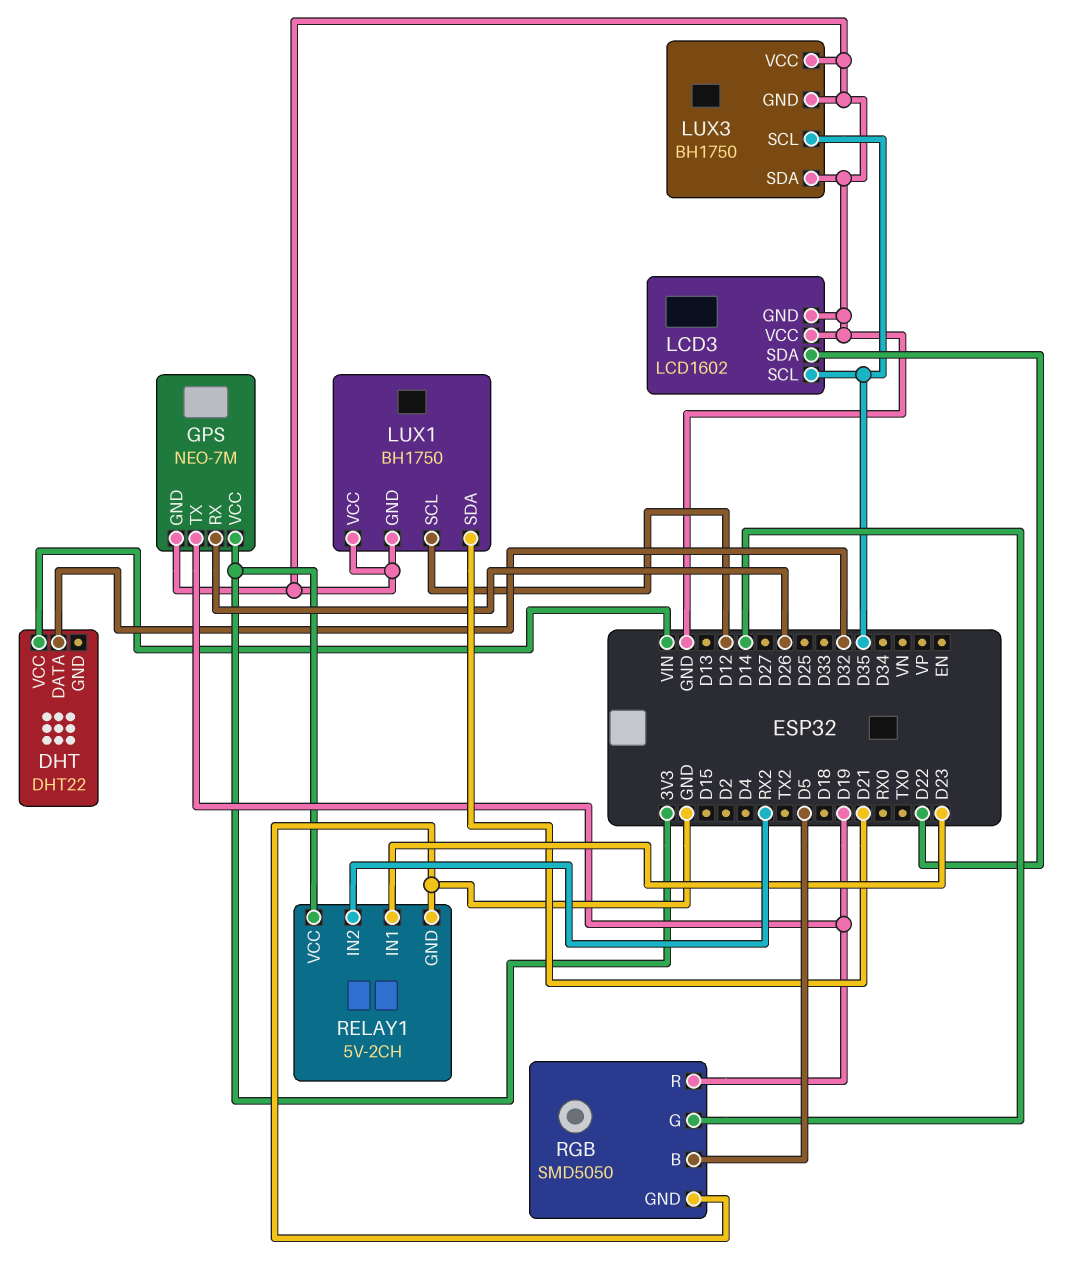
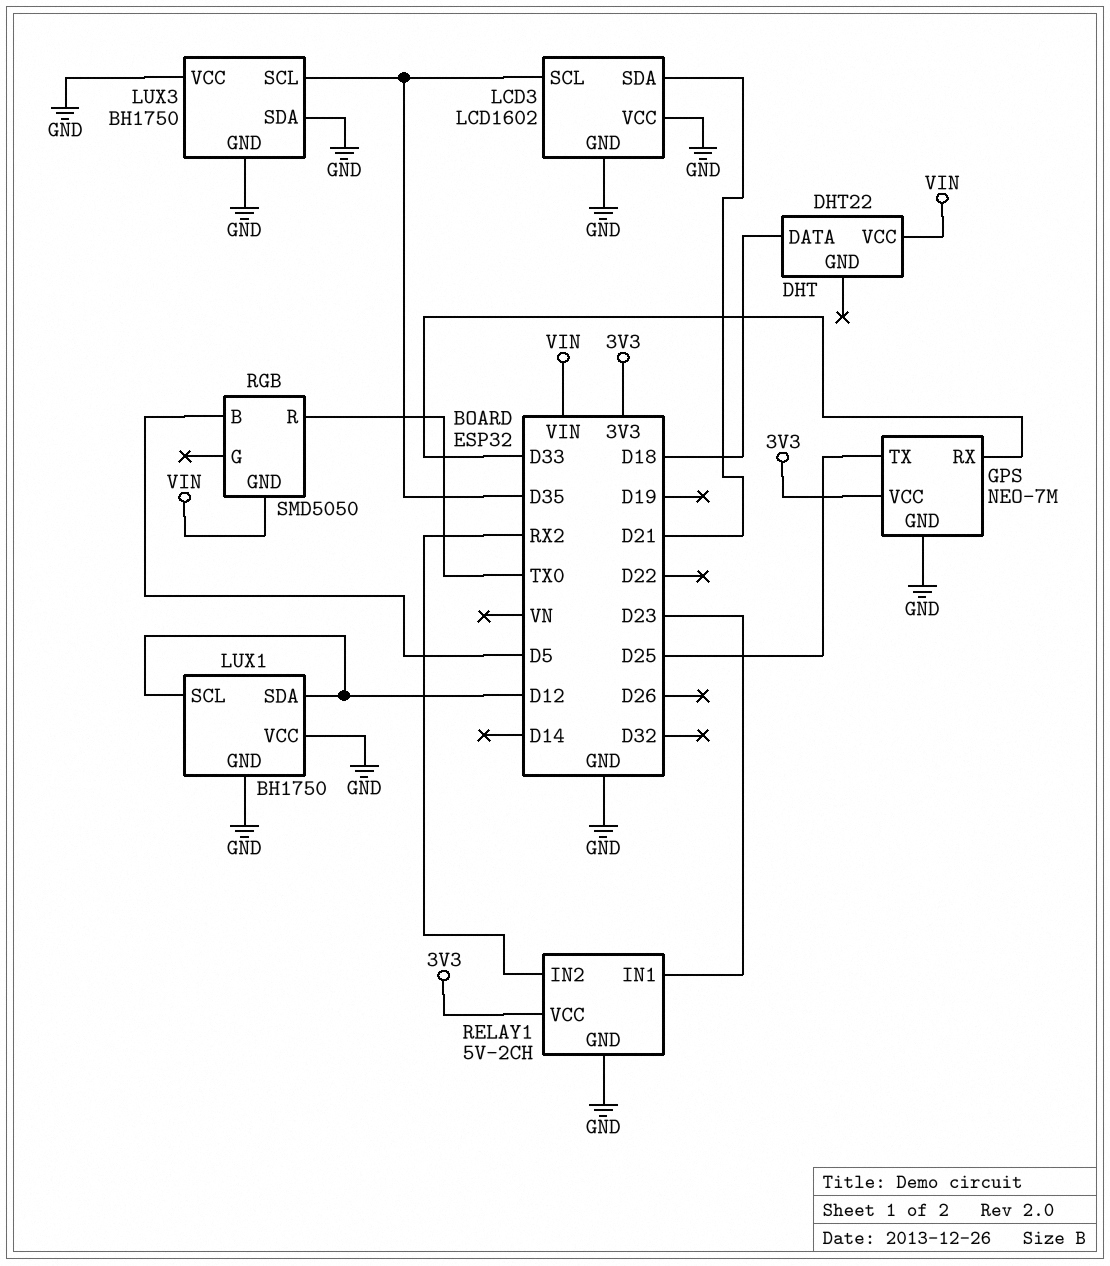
DHT pin DATA: D32 -> D18
GPS pin RX: D26 -> D33
GPS pin TX: D19 -> D25
LCD3 pin SDA: D22 -> D21
LUX1 pin SDA: D21 -> D12
RGB pin G: D14 -> none
RGB pin GND: GND -> VIN
RGB pin R: D19 -> TX0

